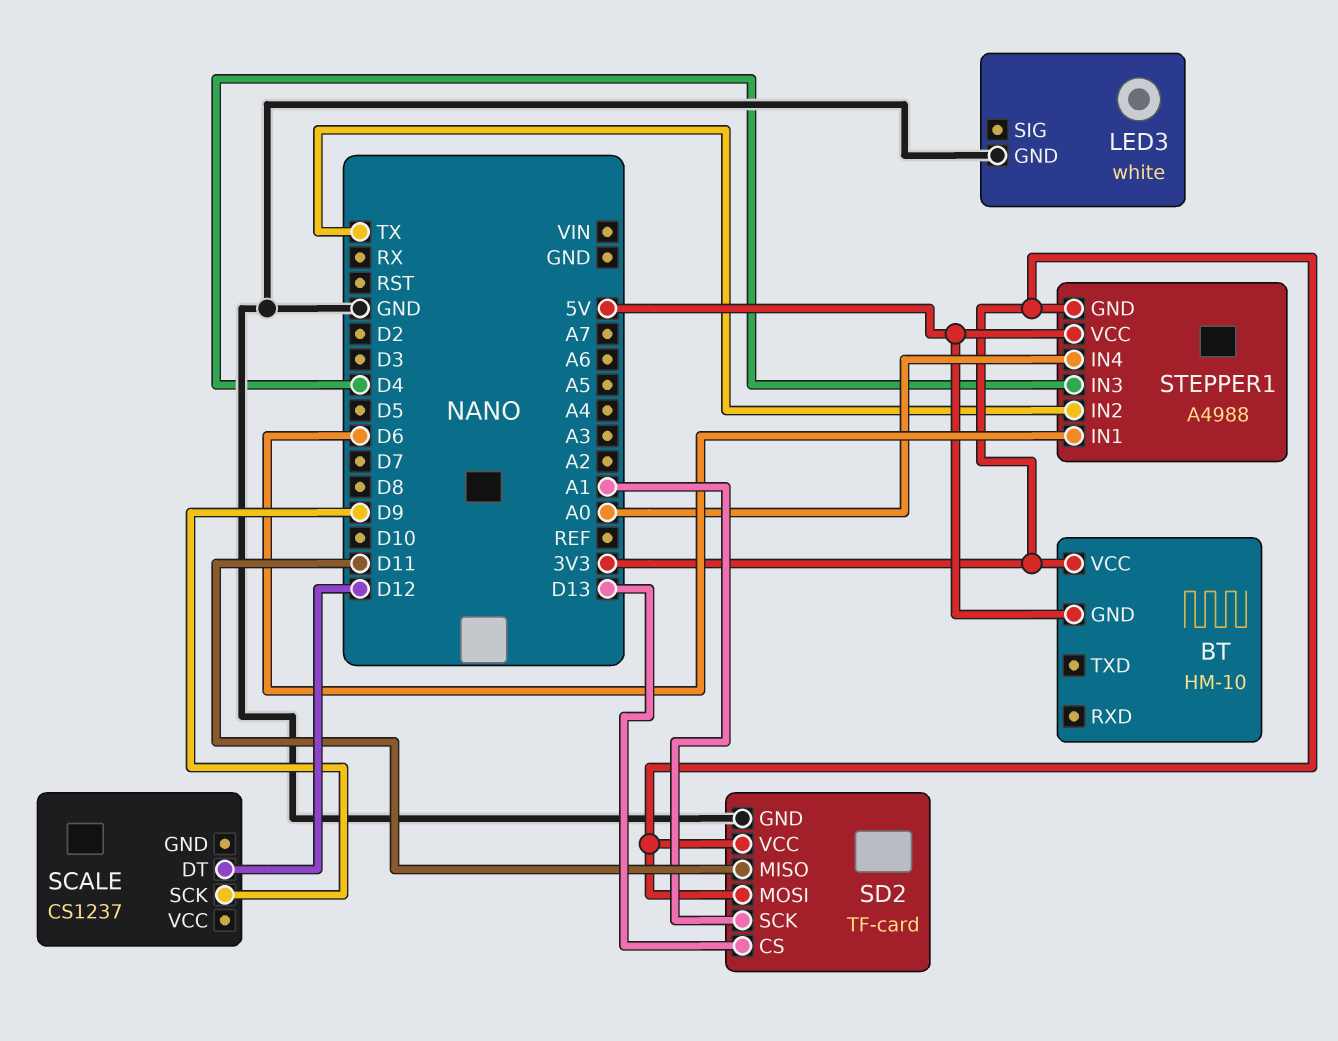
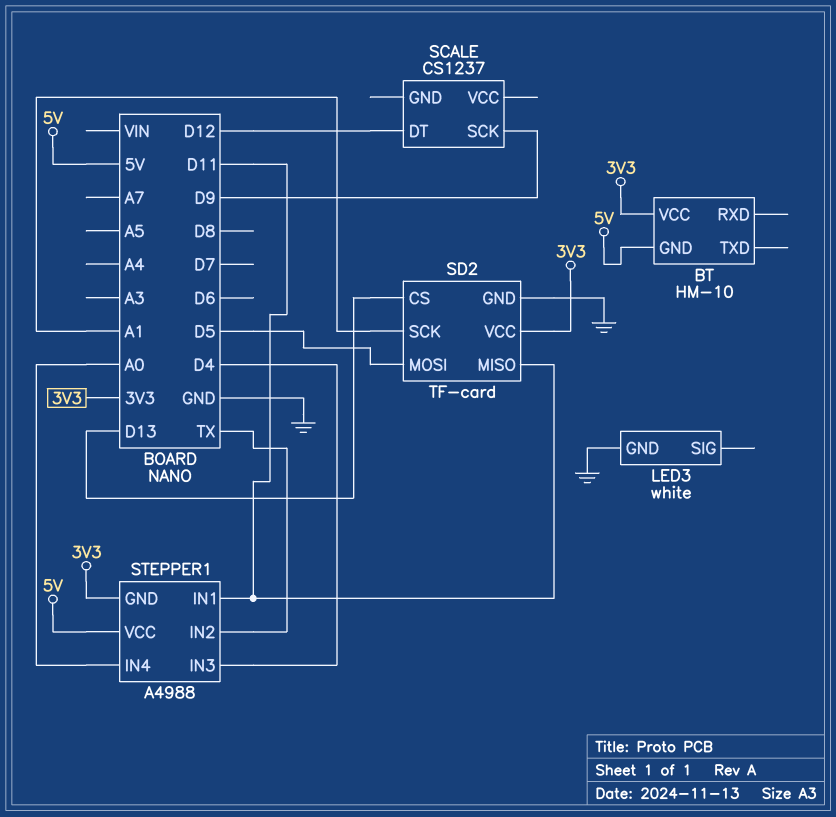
SD2 pin MOSI: 3V3 -> D5
STEPPER1 pin IN1: D6 -> D11

